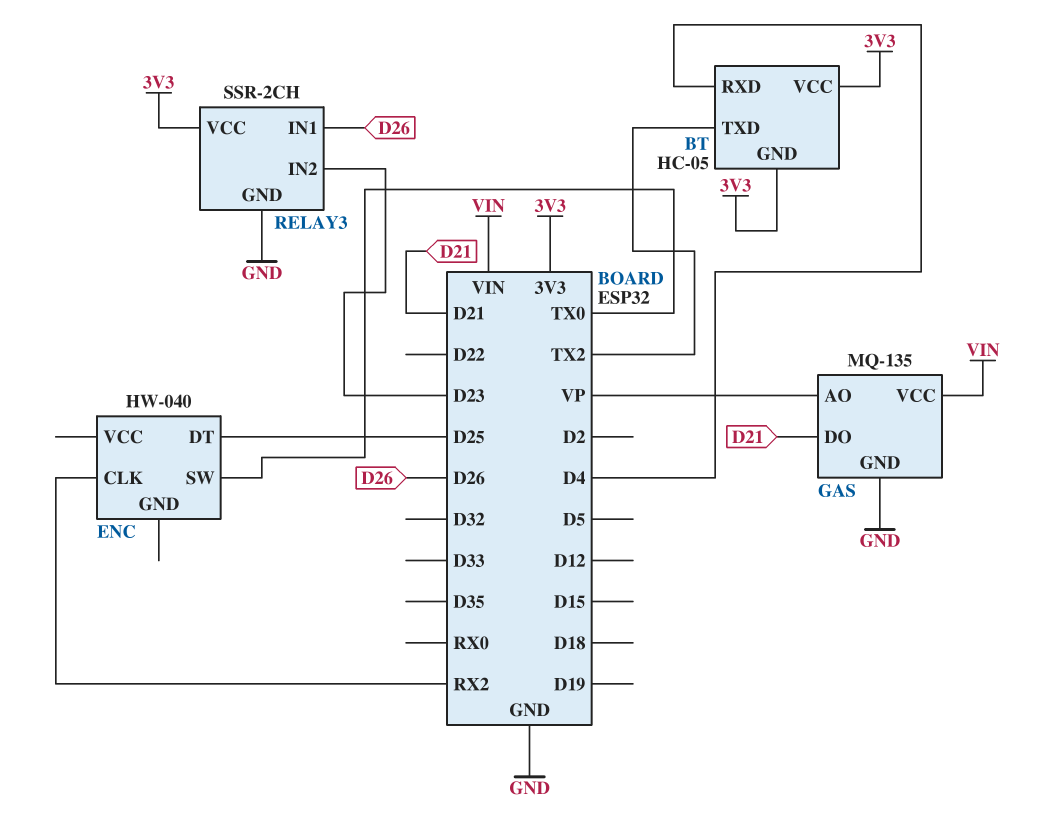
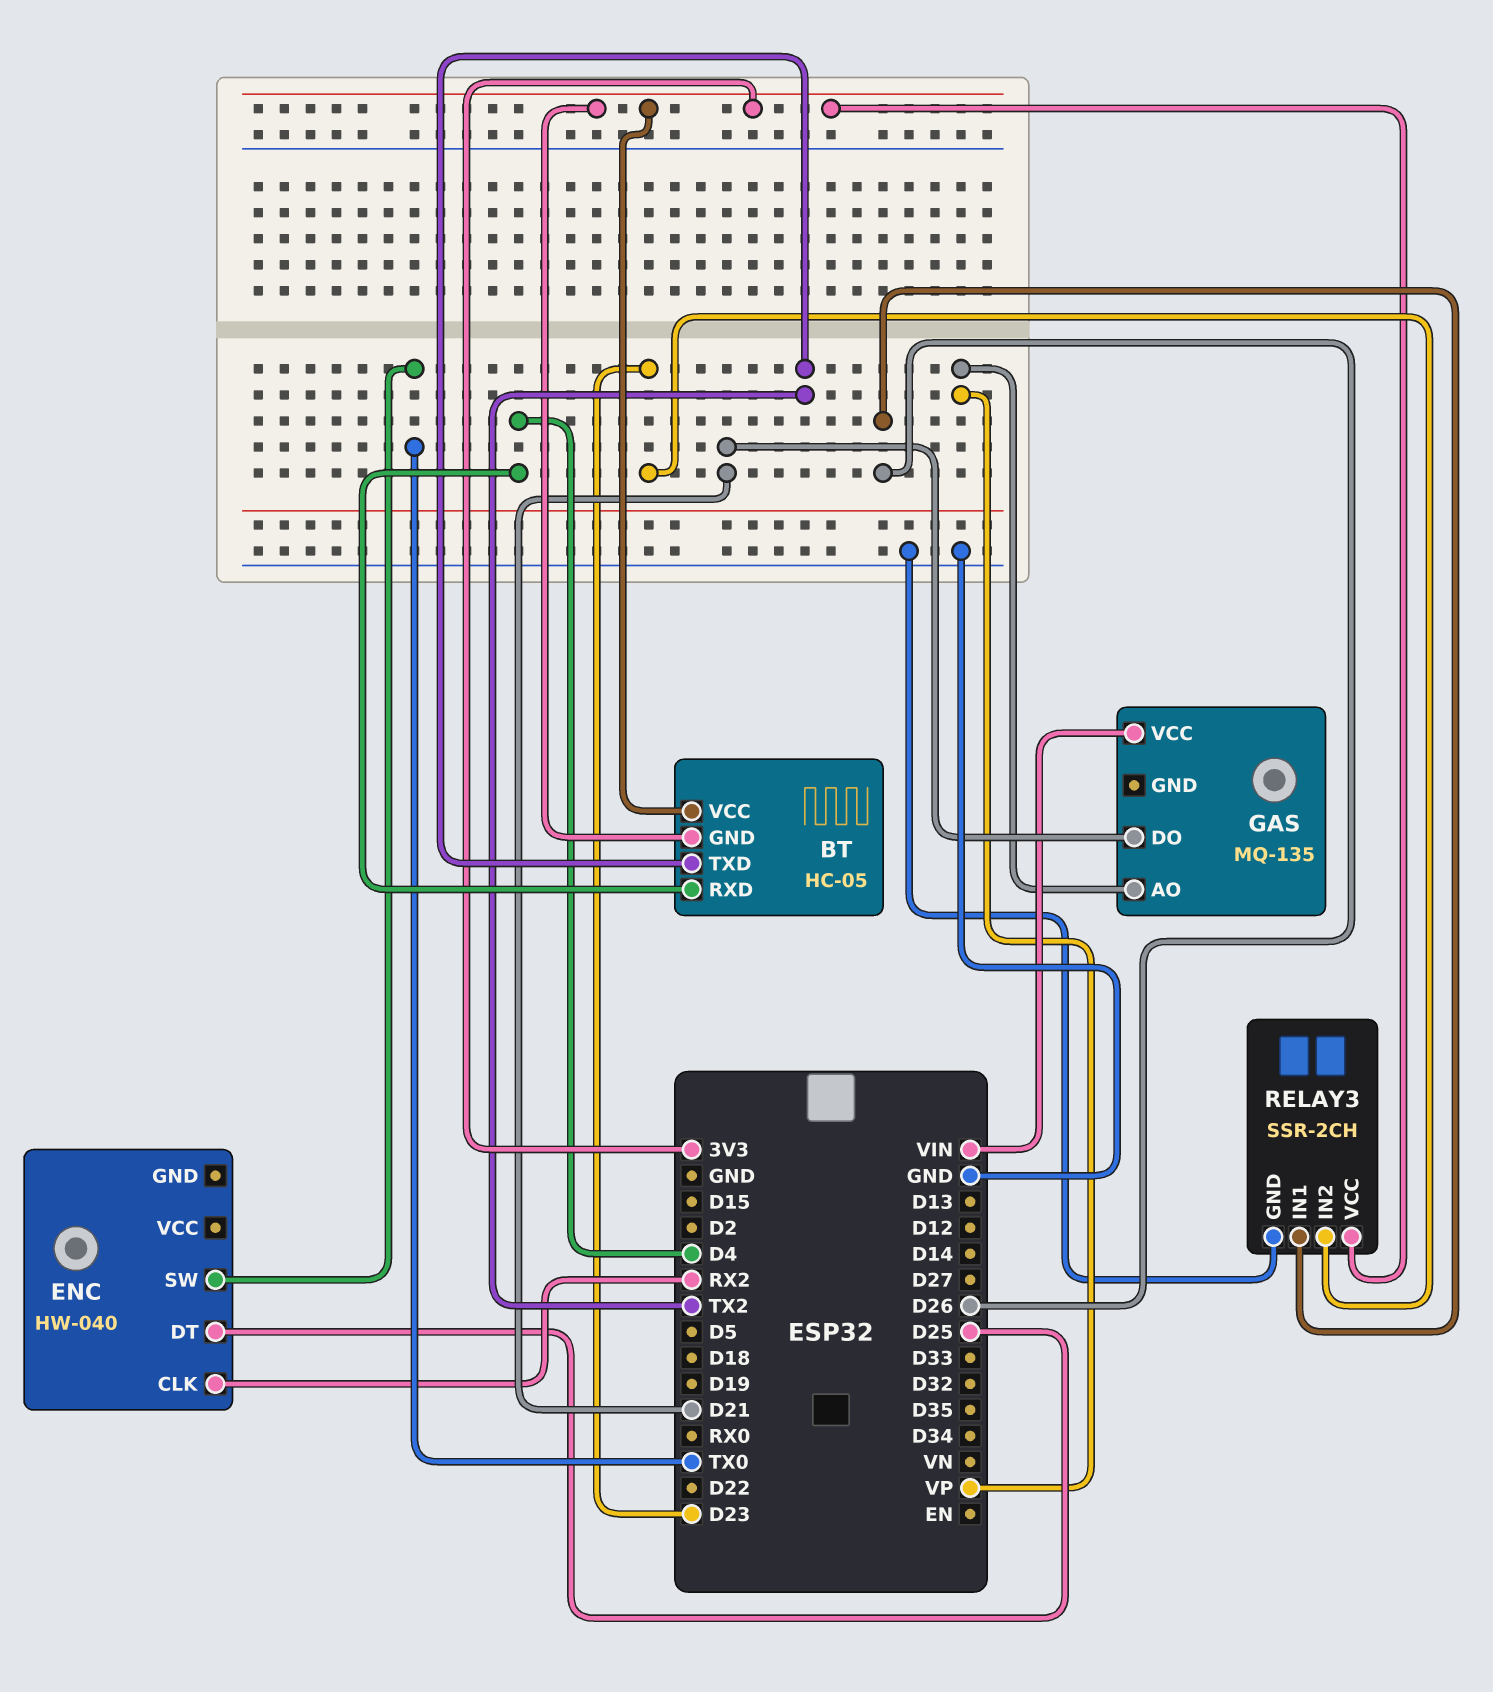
GAS pin GND: GND -> none

